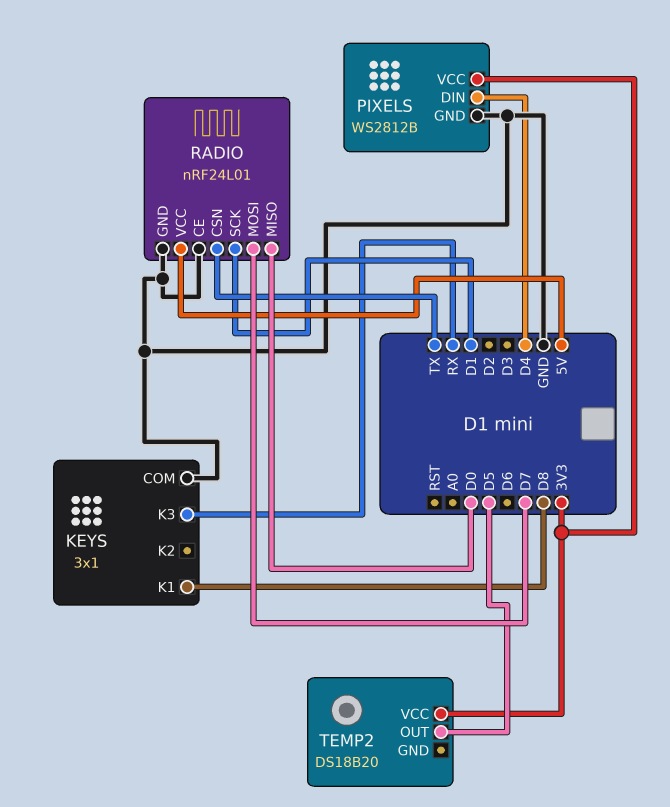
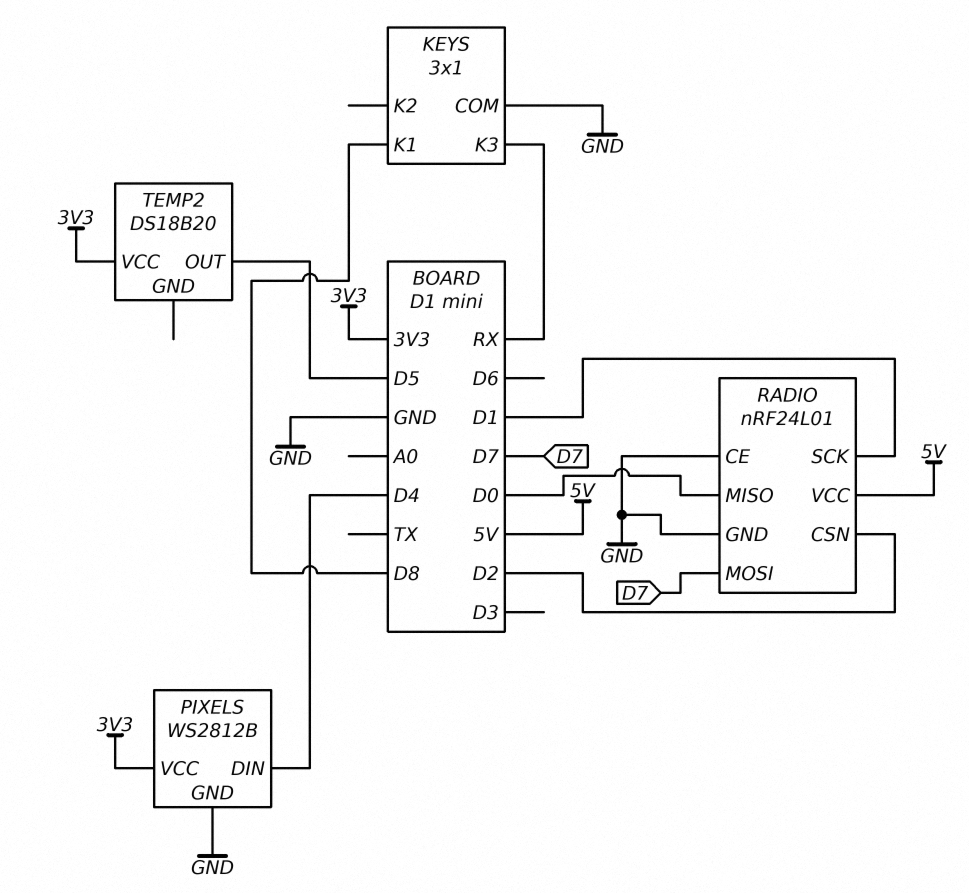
RADIO pin CSN: TX -> D2

